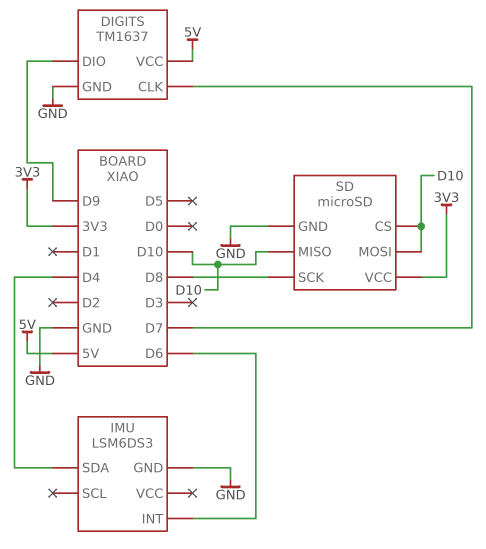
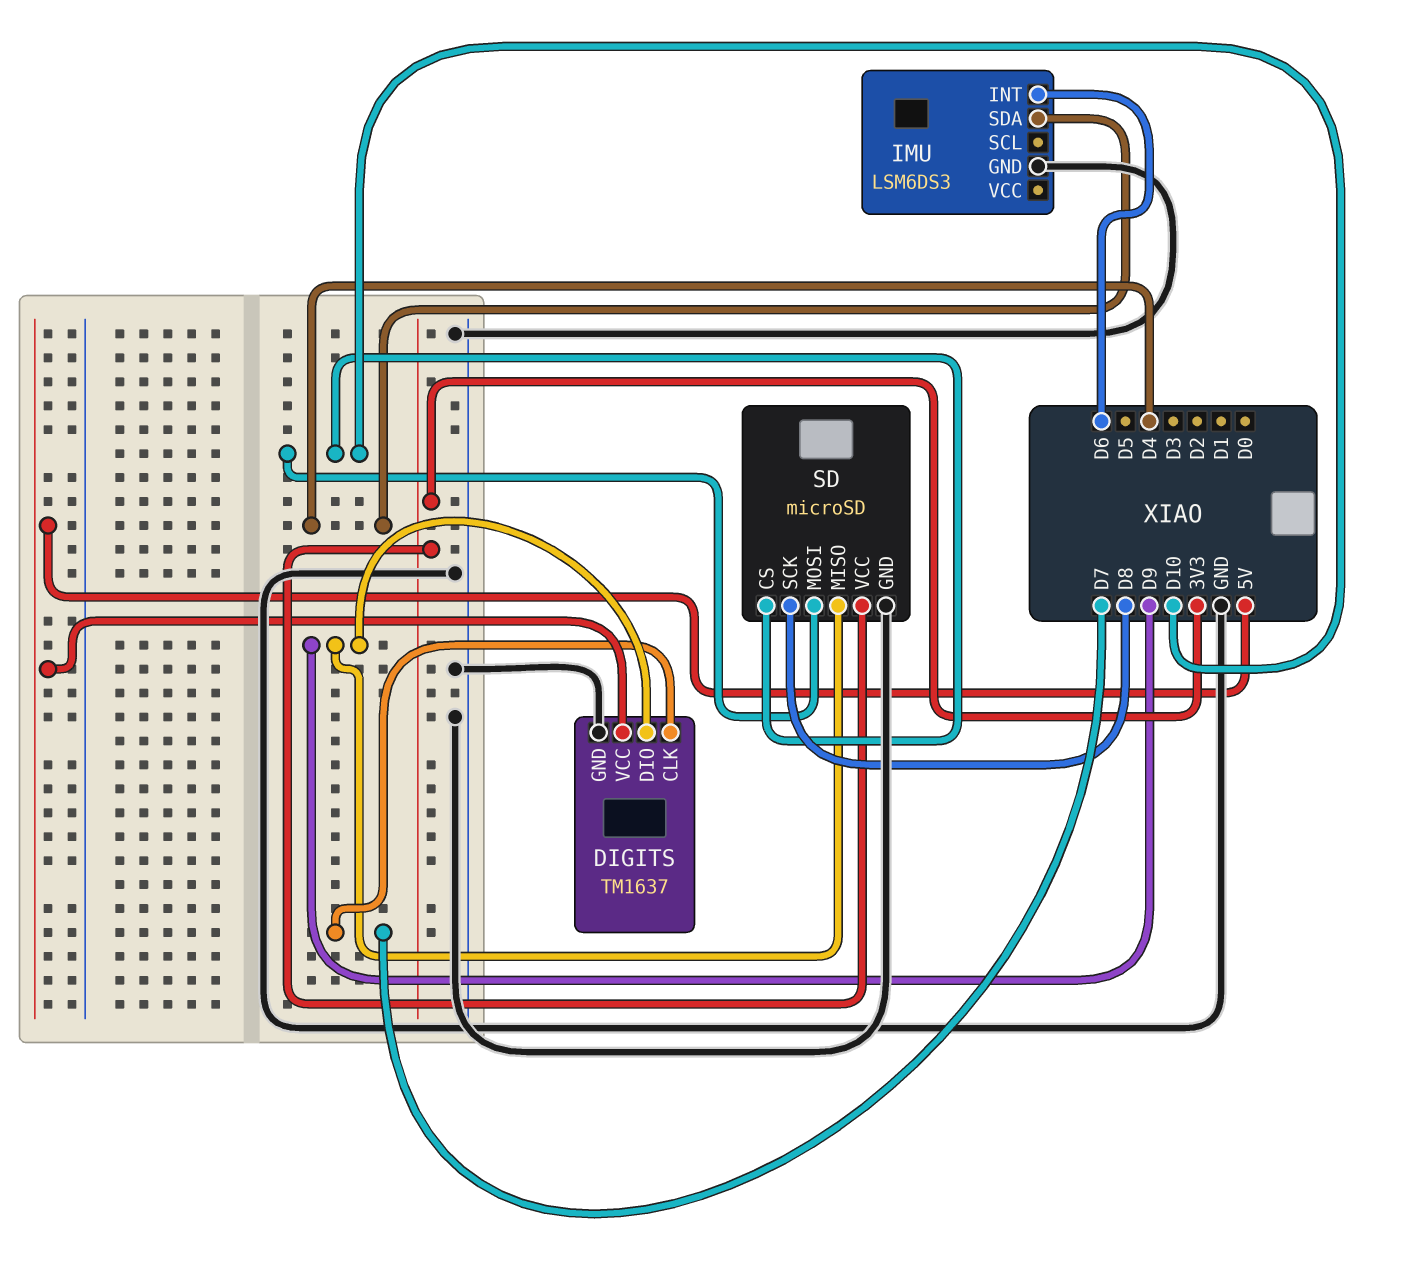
SD pin MISO: D10 -> D9

